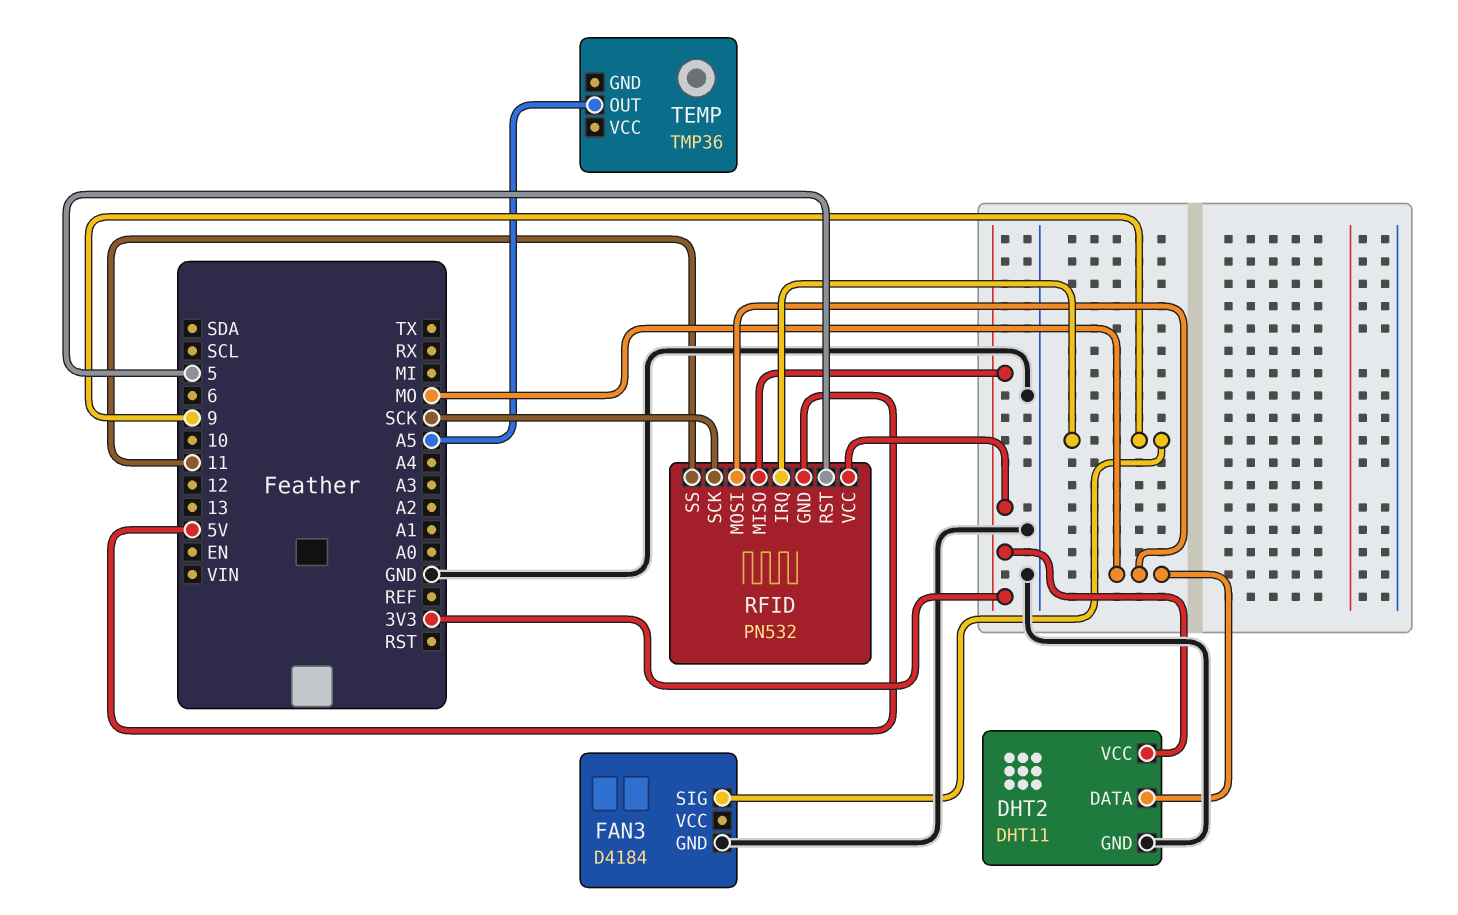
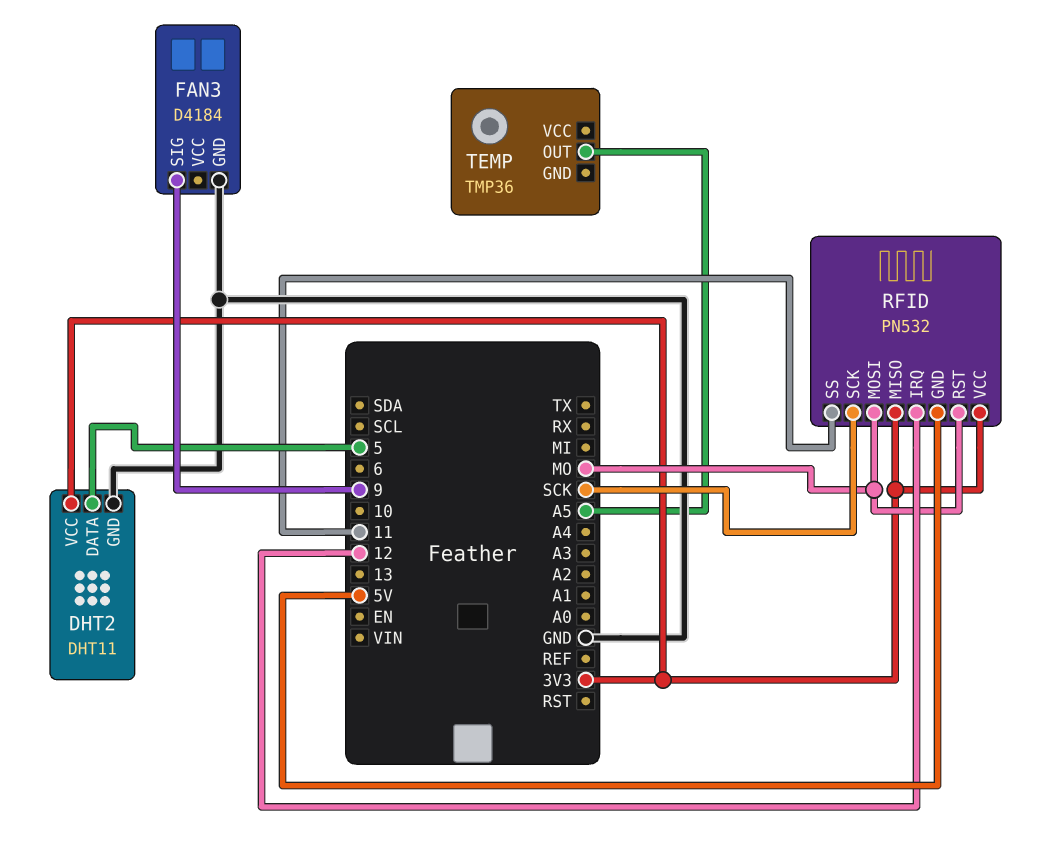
DHT2 pin DATA: MO -> 5
RFID pin IRQ: 9 -> 12
RFID pin RST: 5 -> MO

